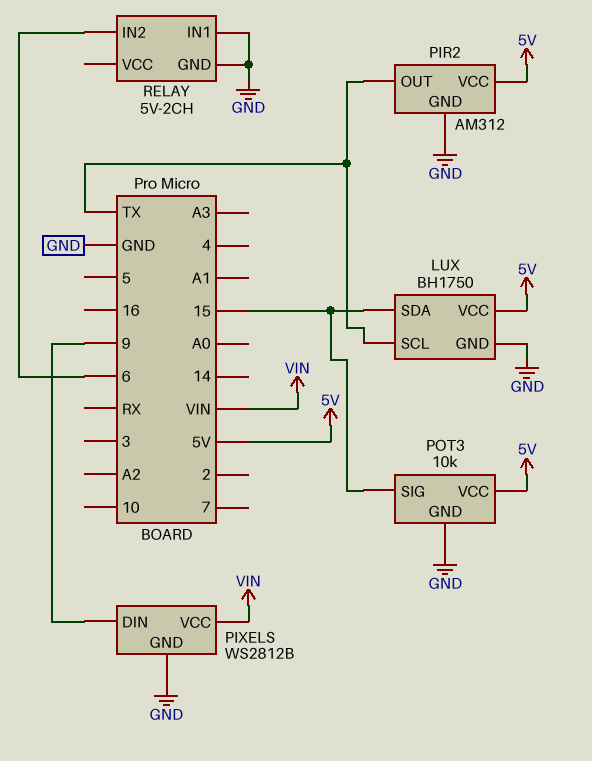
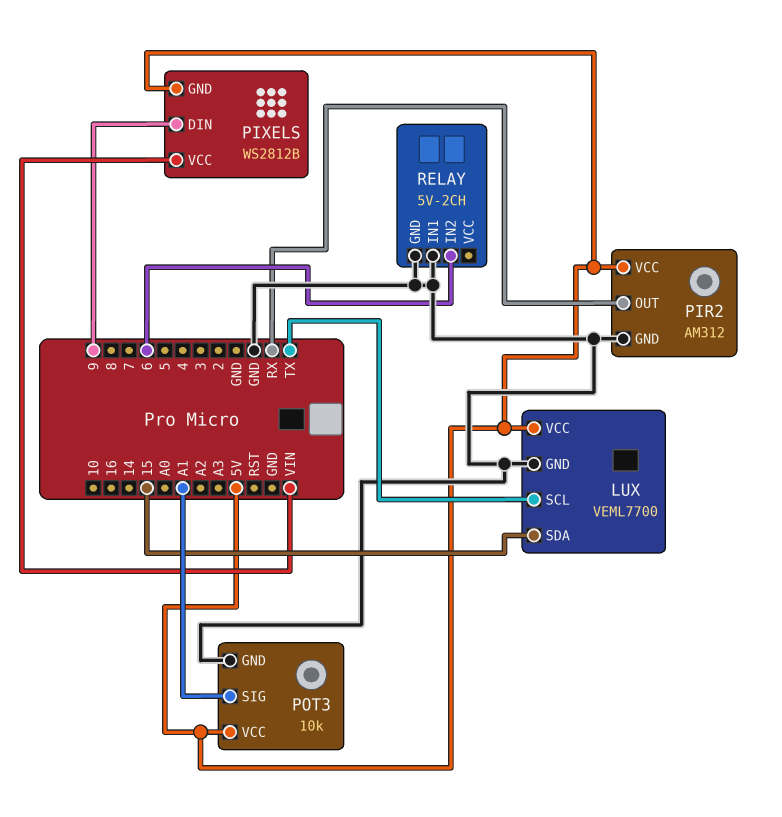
LUX: BH1750 -> VEML7700
PIR2 pin OUT: TX -> RX
PIXELS pin GND: GND -> 5V
POT3 pin SIG: 15 -> A1

